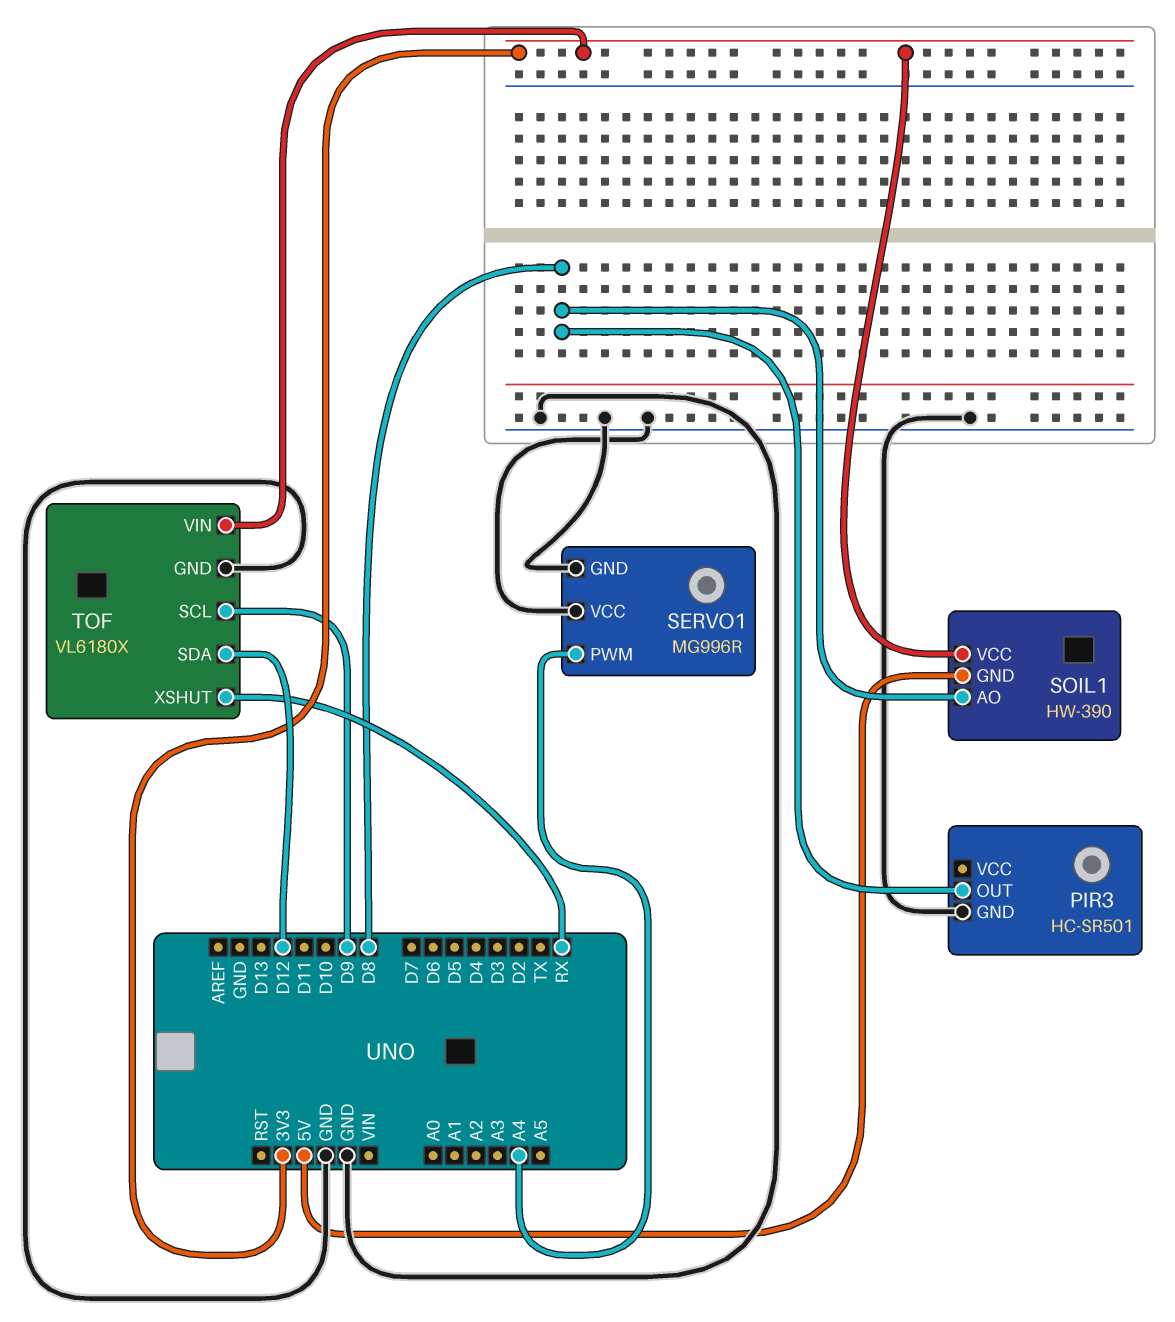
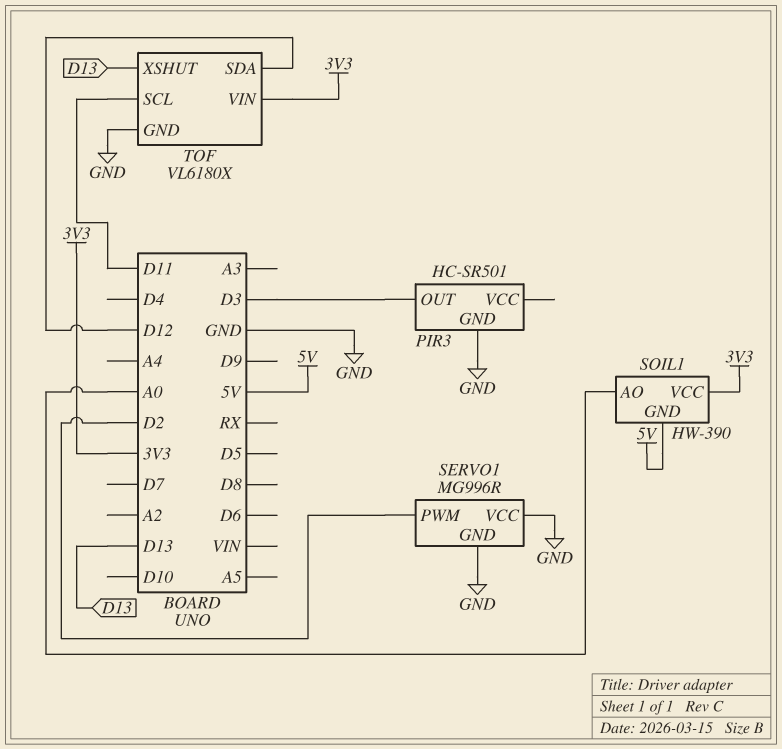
PIR3 pin OUT: D8 -> D3
SERVO1 pin PWM: A4 -> D2
SOIL1 pin AO: D8 -> A0
TOF pin SCL: D9 -> D11
TOF pin XSHUT: RX -> D13

